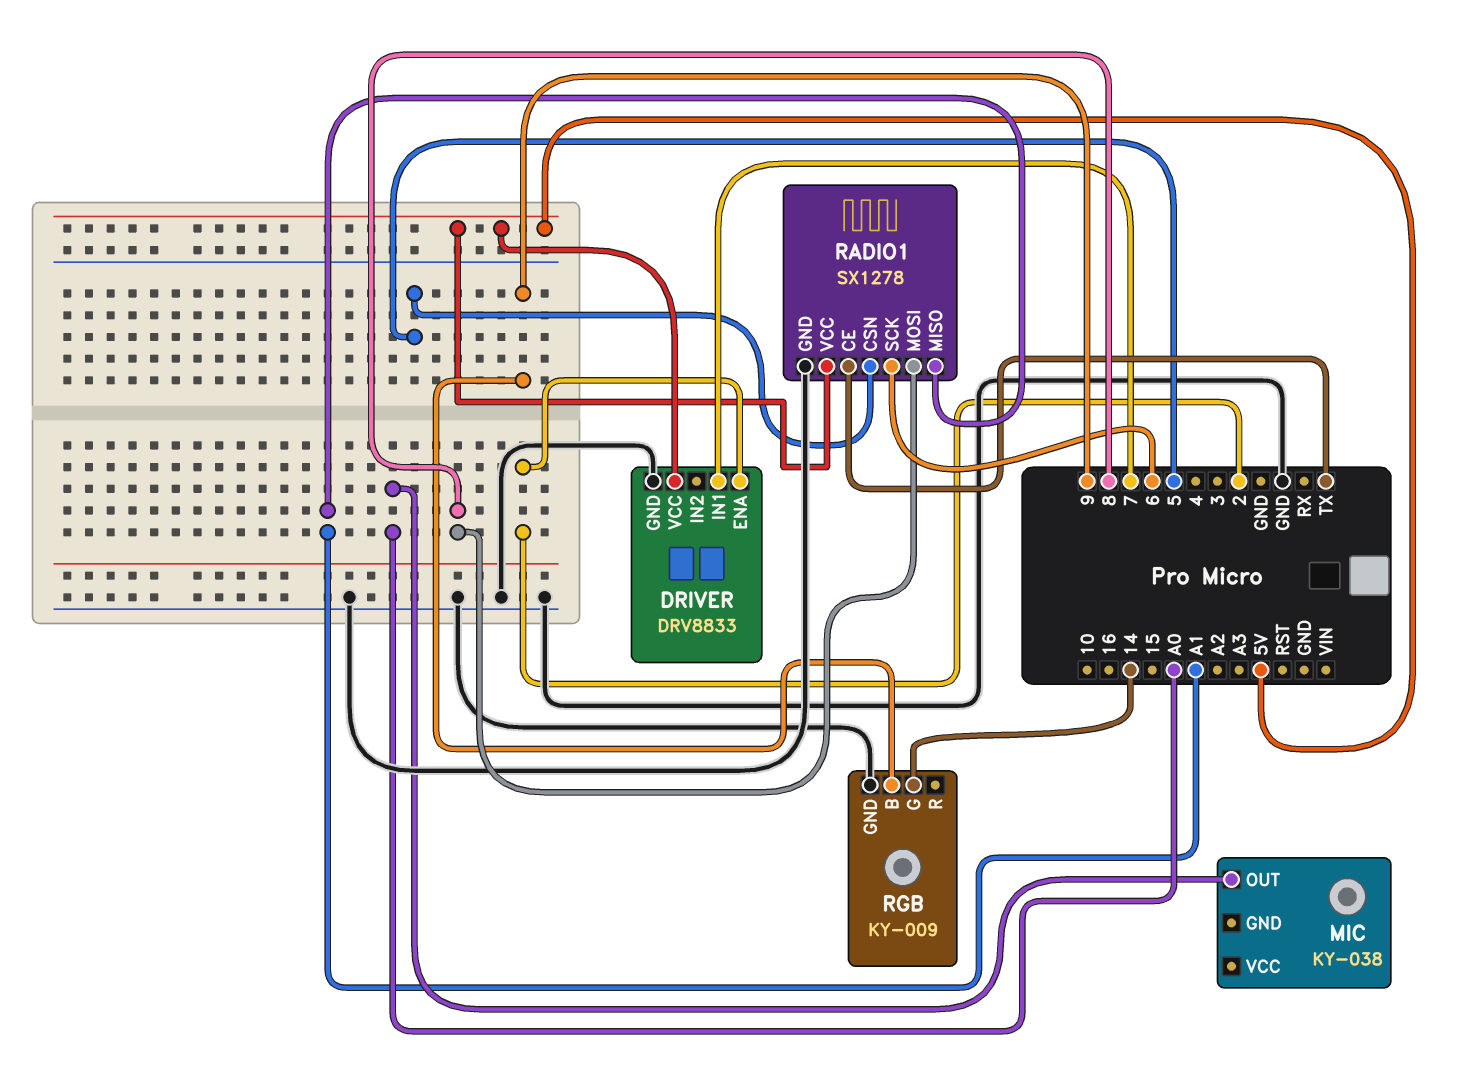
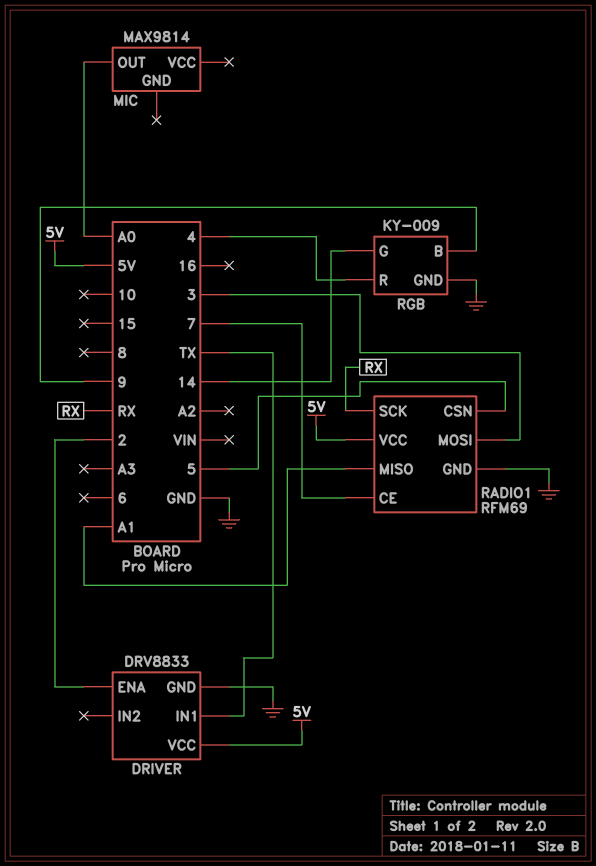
DRIVER pin IN1: 7 -> TX
MIC: KY-038 -> MAX9814
RADIO1: SX1278 -> RFM69
RADIO1 pin CE: TX -> 7
RADIO1 pin MOSI: 8 -> 3
RADIO1 pin SCK: 6 -> RX
RGB pin R: none -> 4

